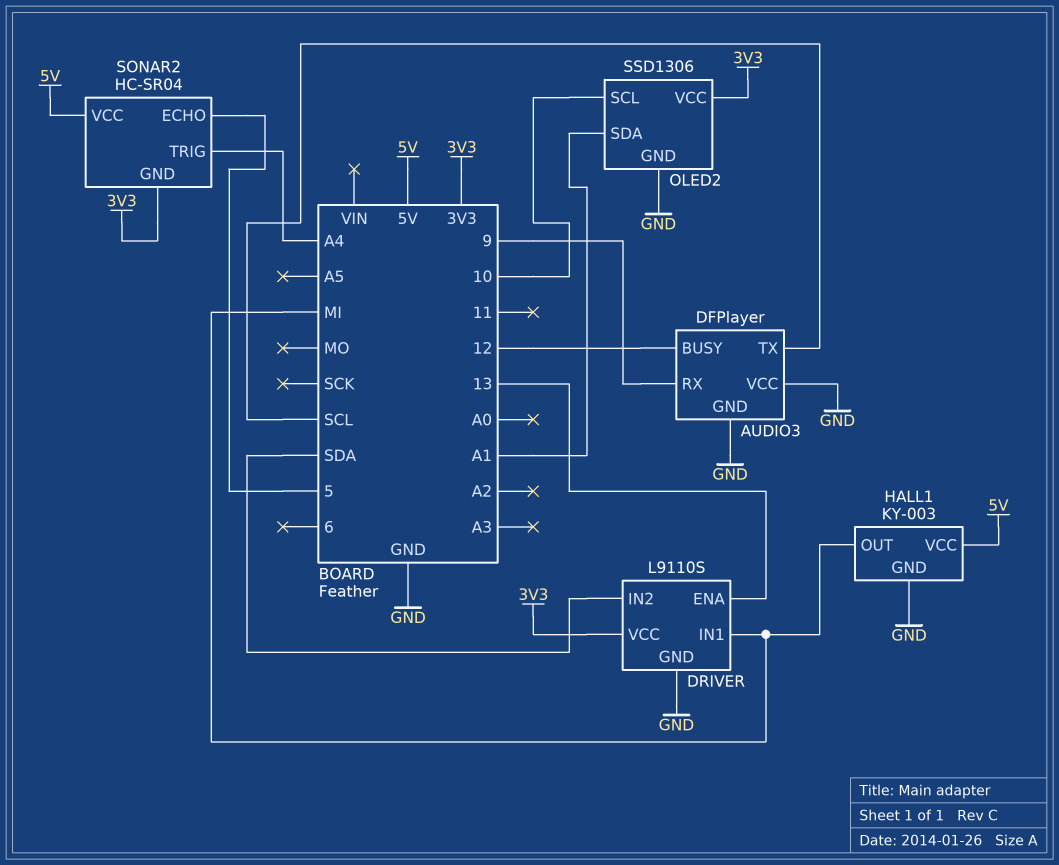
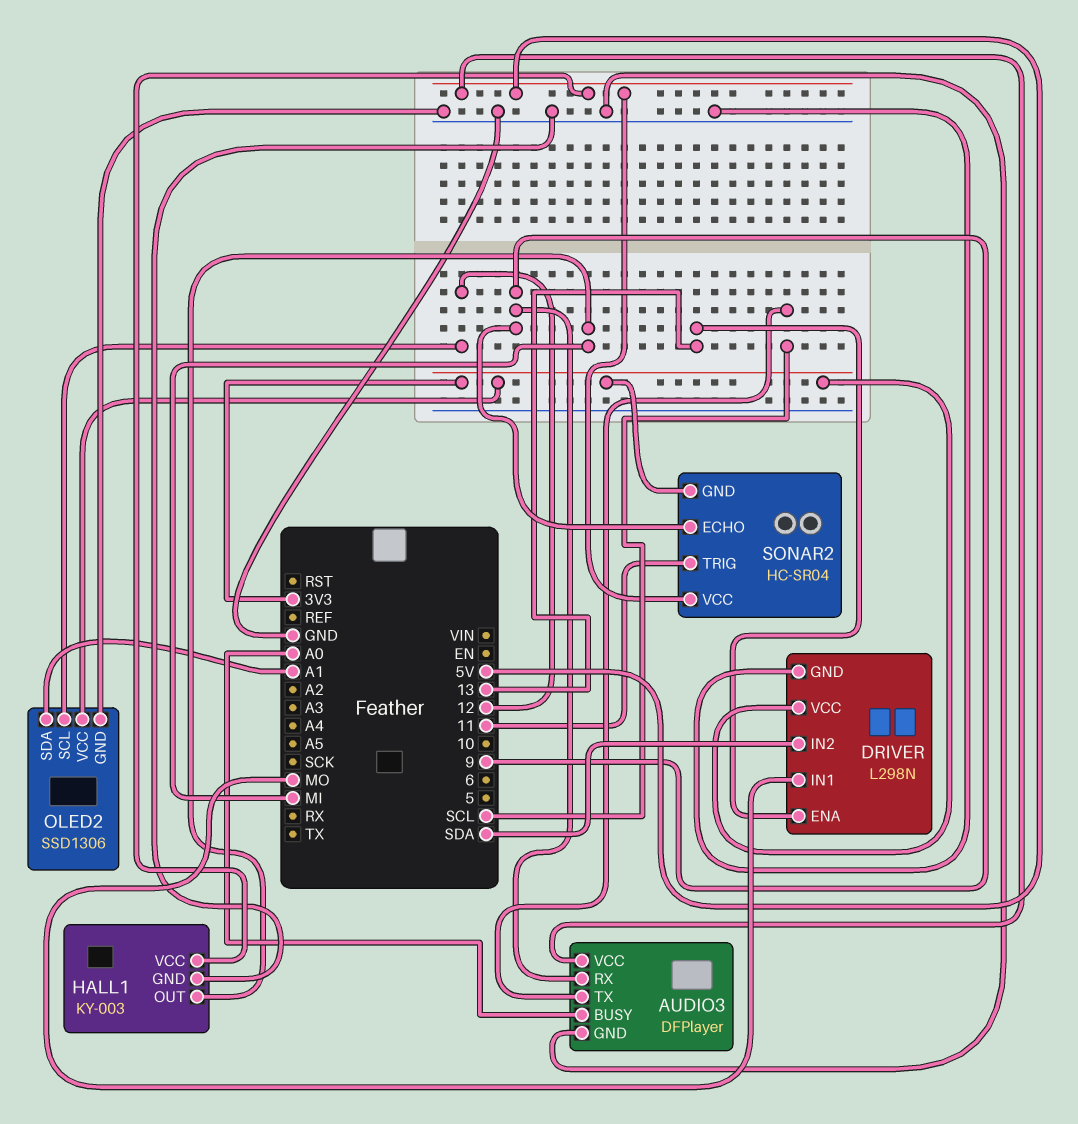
AUDIO3 pin BUSY: 12 -> A0
AUDIO3 pin VCC: GND -> 5V
DRIVER: L9110S -> L298N
DRIVER pin IN1: MI -> MO
OLED2 pin SCL: 10 -> 12
SONAR2 pin ECHO: 5 -> 9
SONAR2 pin TRIG: A4 -> 11

